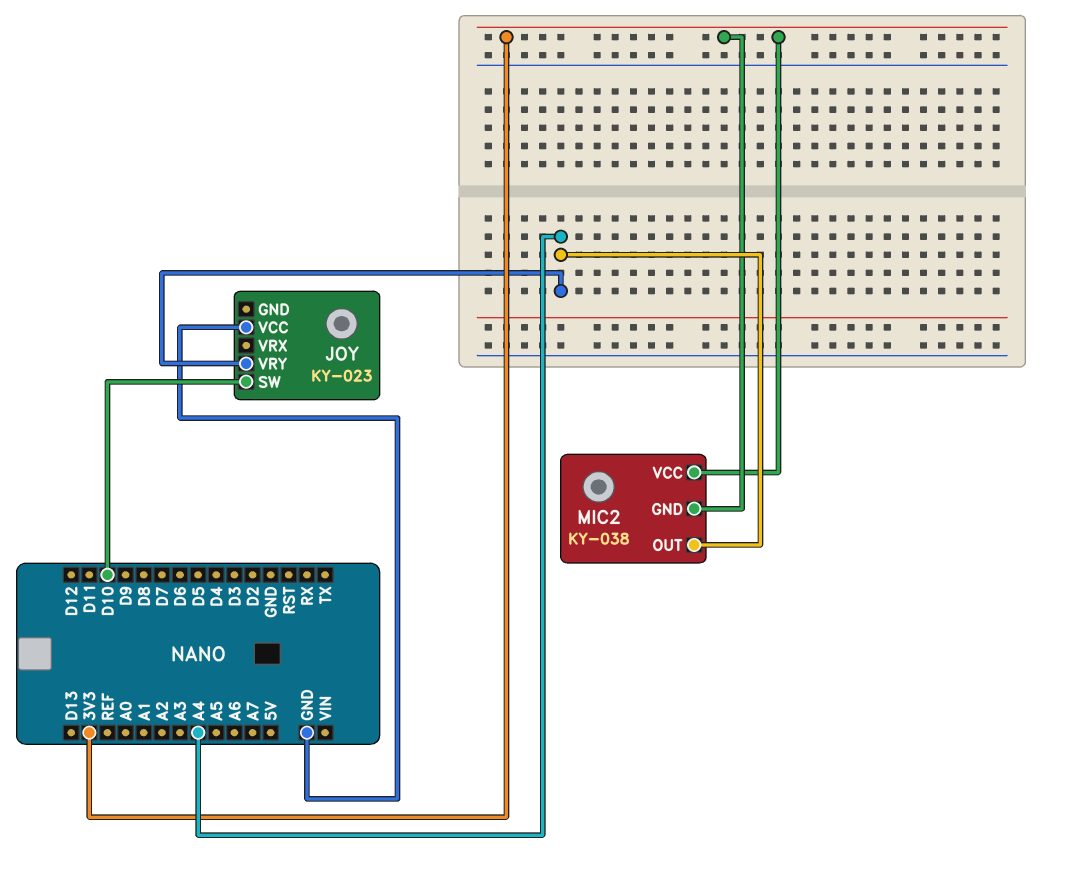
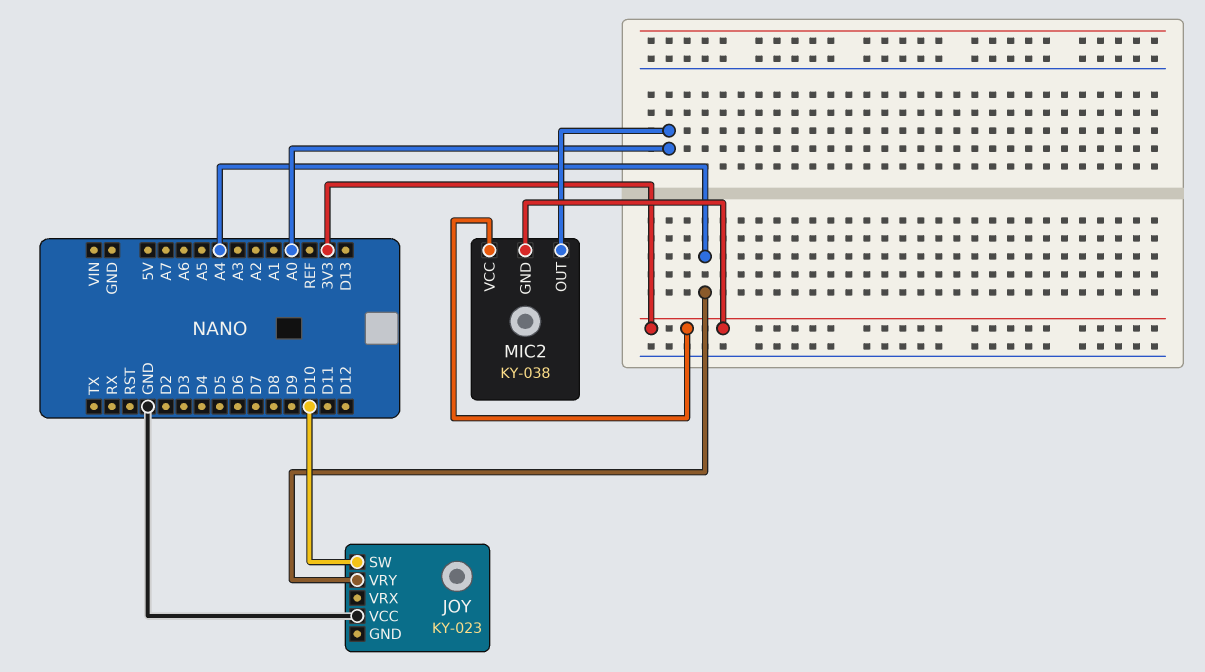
MIC2 pin OUT: A4 -> A0

